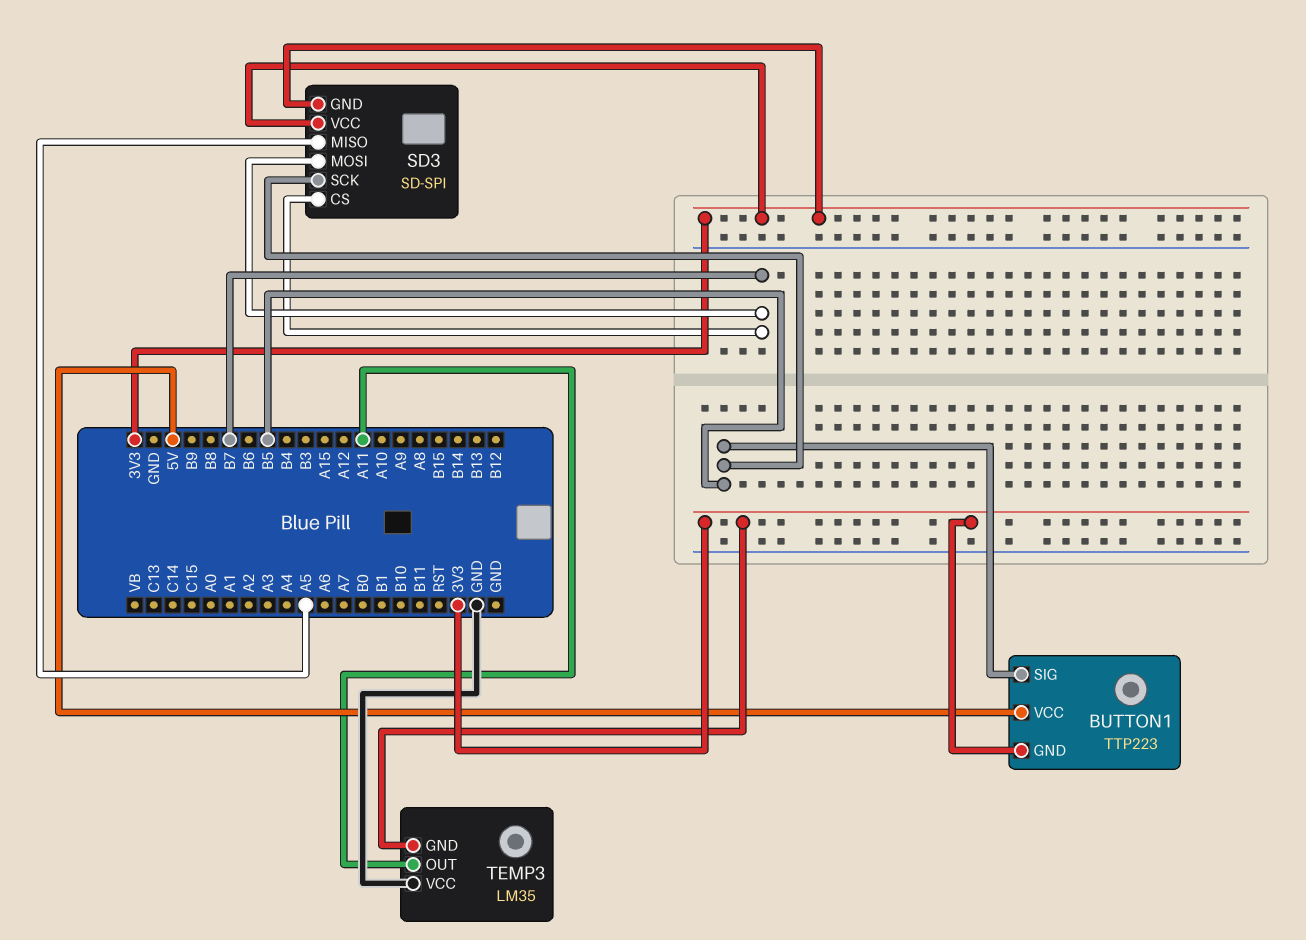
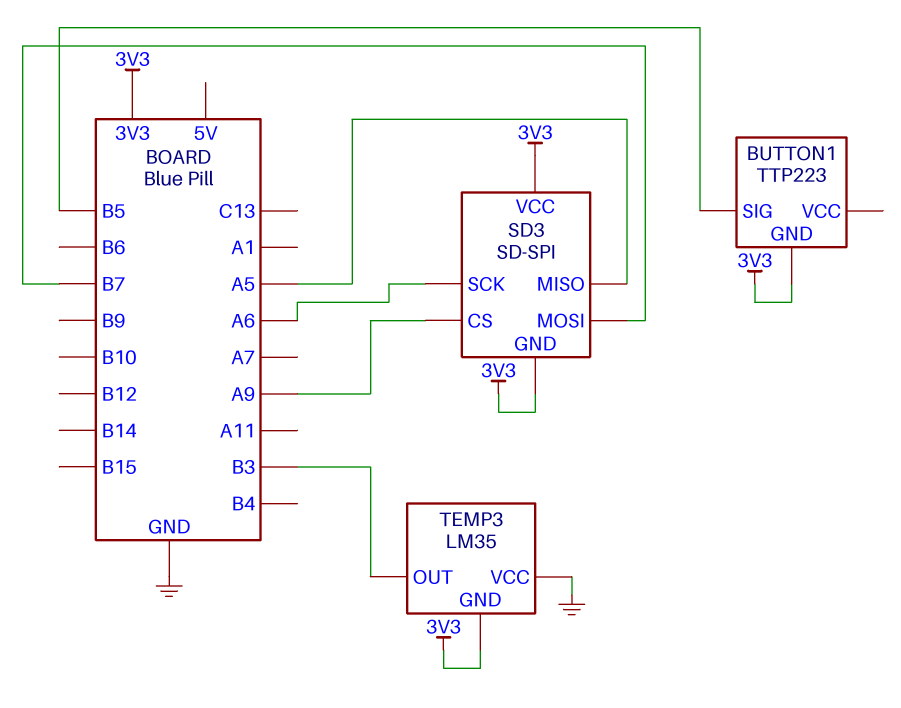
BUTTON1 pin VCC: 5V -> none
SD3 pin CS: B7 -> A9
SD3 pin SCK: B5 -> A6
TEMP3 pin OUT: A11 -> B3

